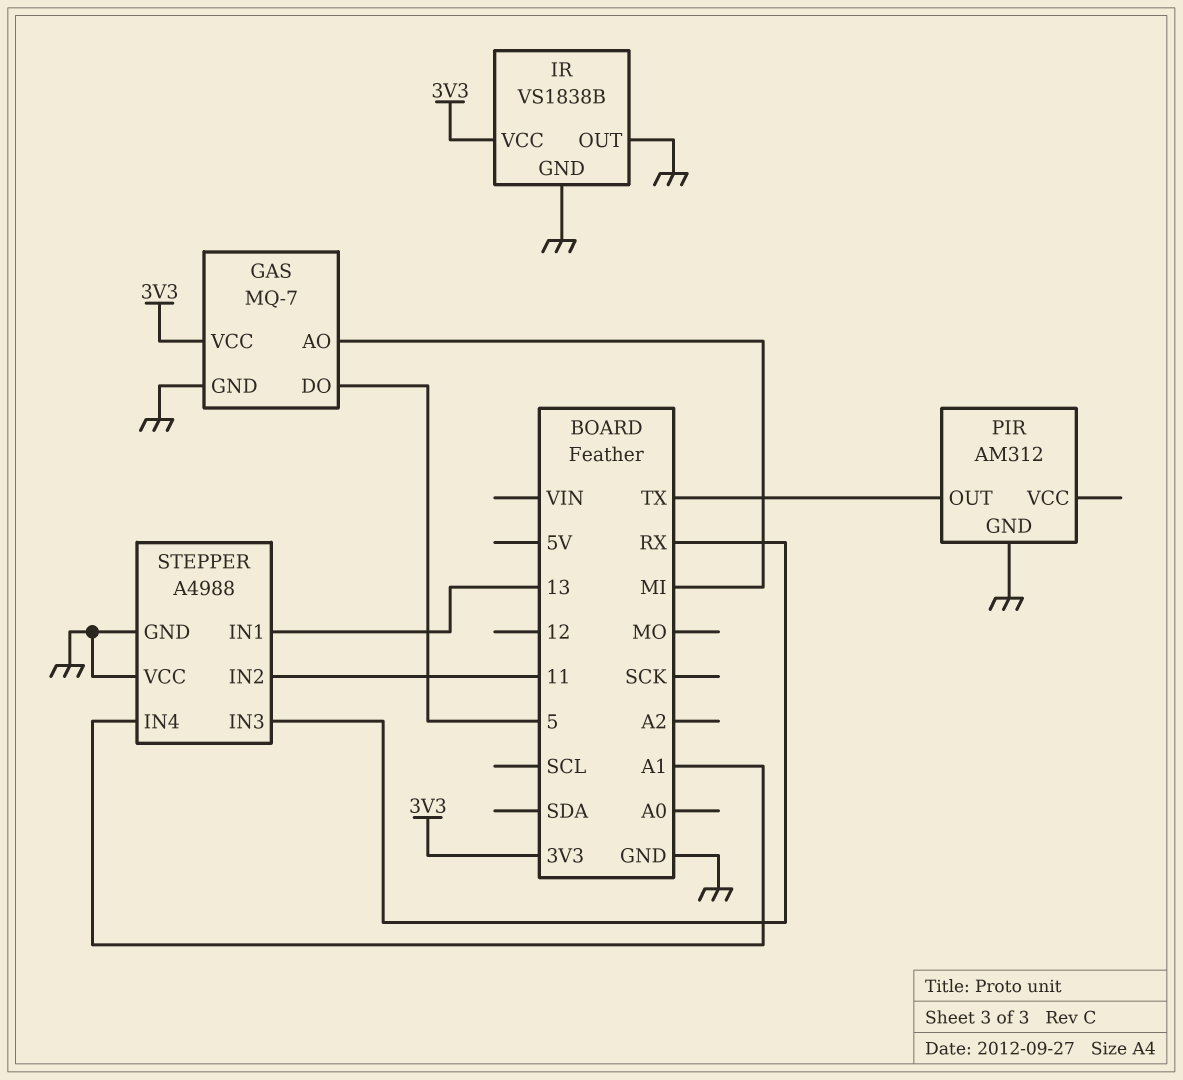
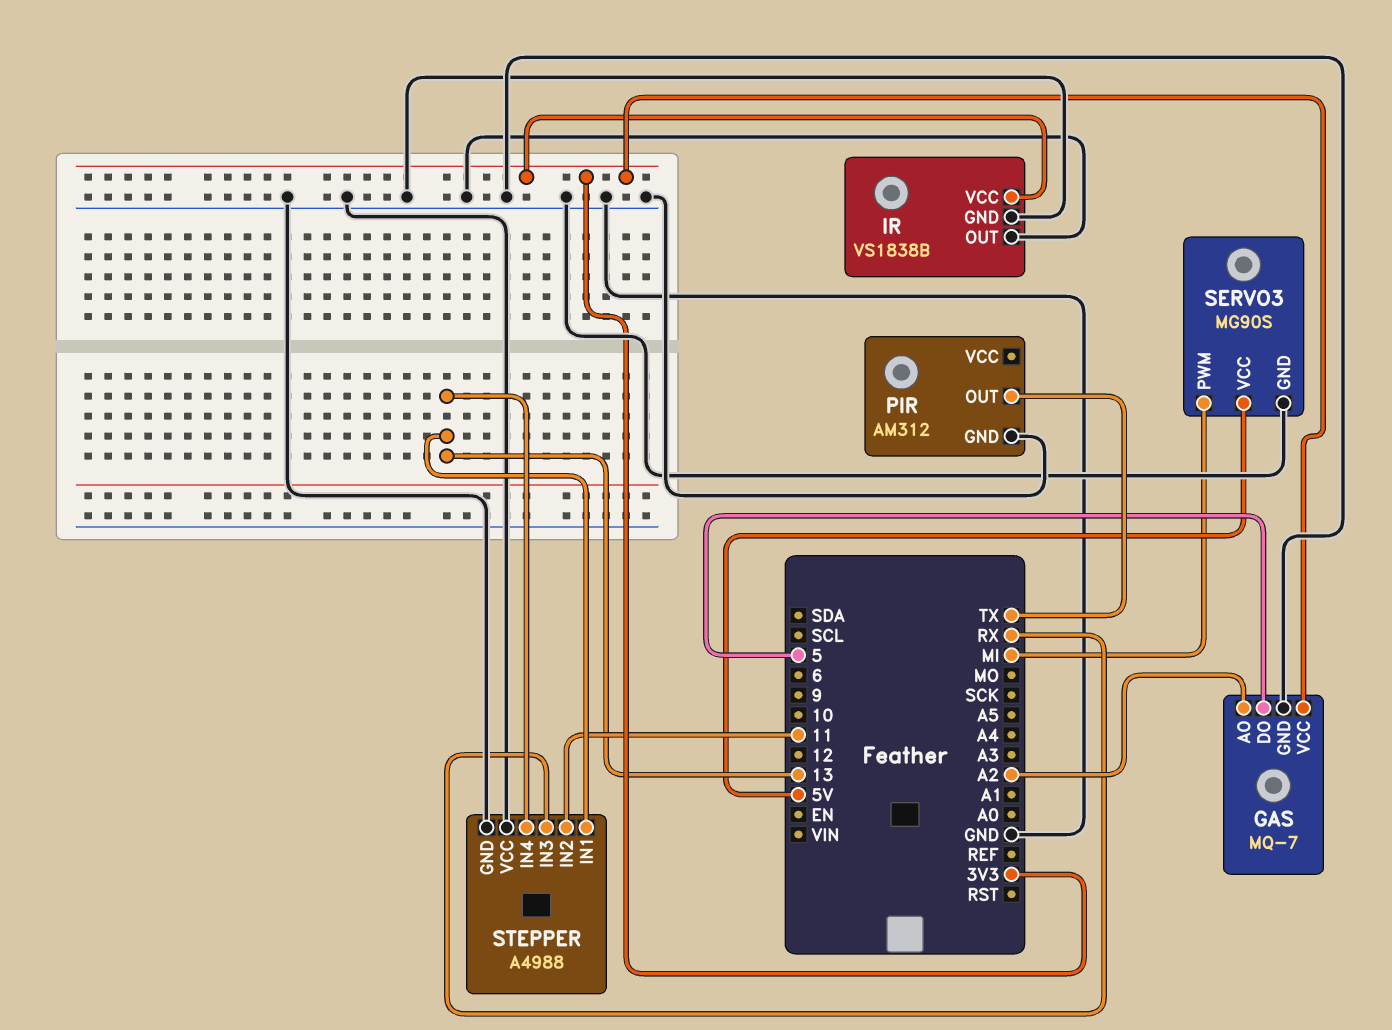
GAS pin AO: MI -> A2
SERVO3: none -> MG90S
SERVO3 pin GND: none -> GND
SERVO3 pin PWM: none -> MI
SERVO3 pin VCC: none -> 5V
STEPPER pin IN4: A1 -> 13

